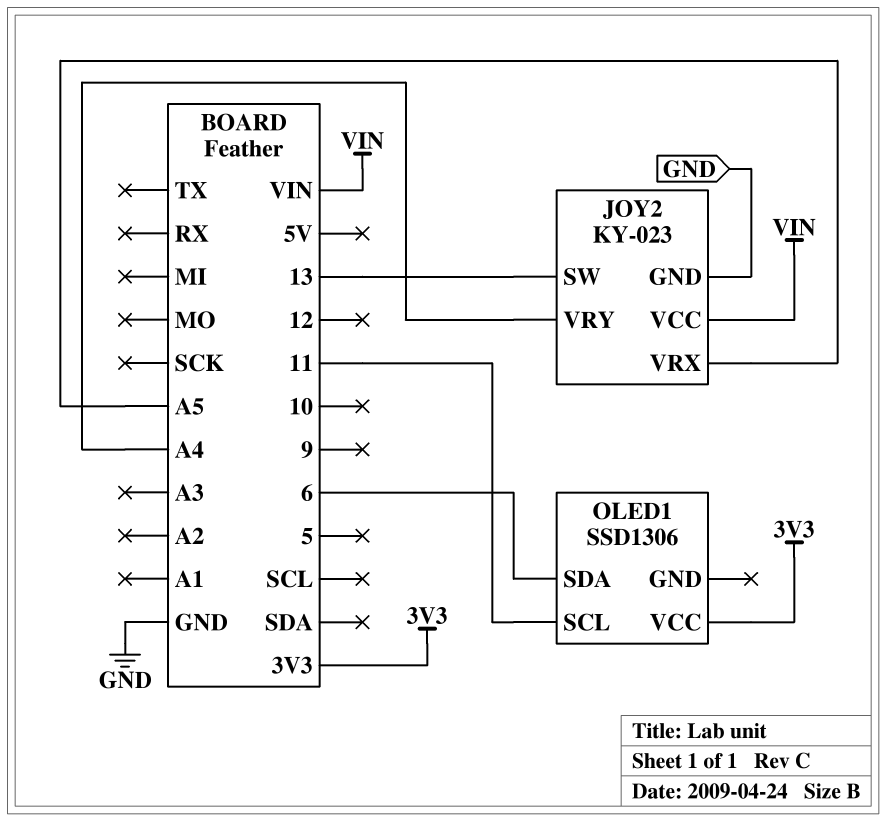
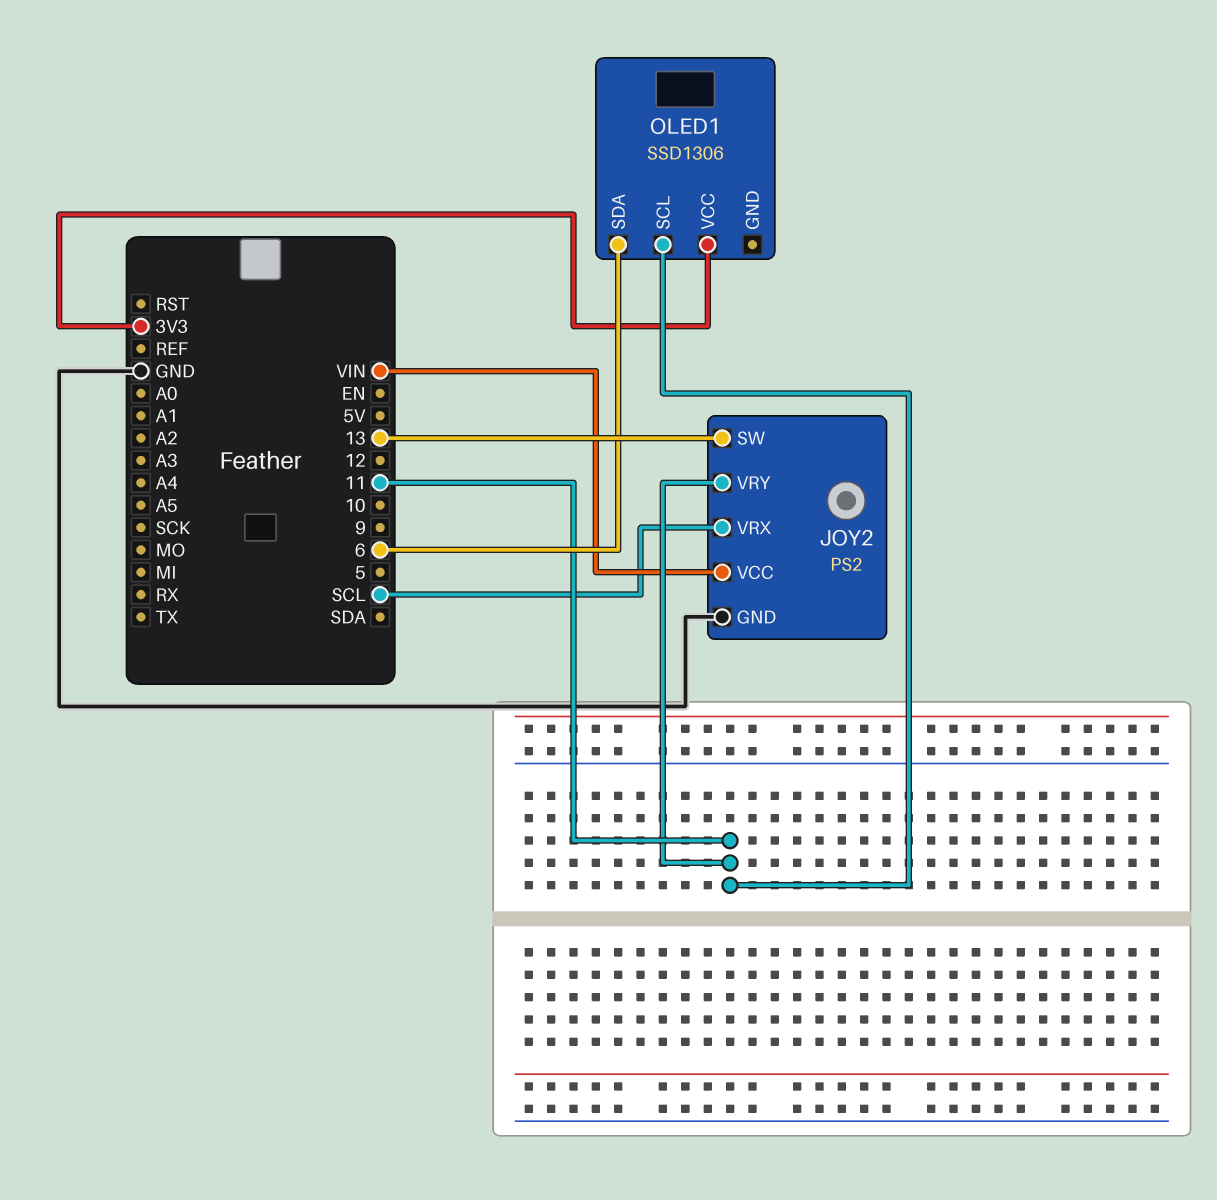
JOY2: KY-023 -> PS2
JOY2 pin VRX: A5 -> SCL
JOY2 pin VRY: A4 -> 11

